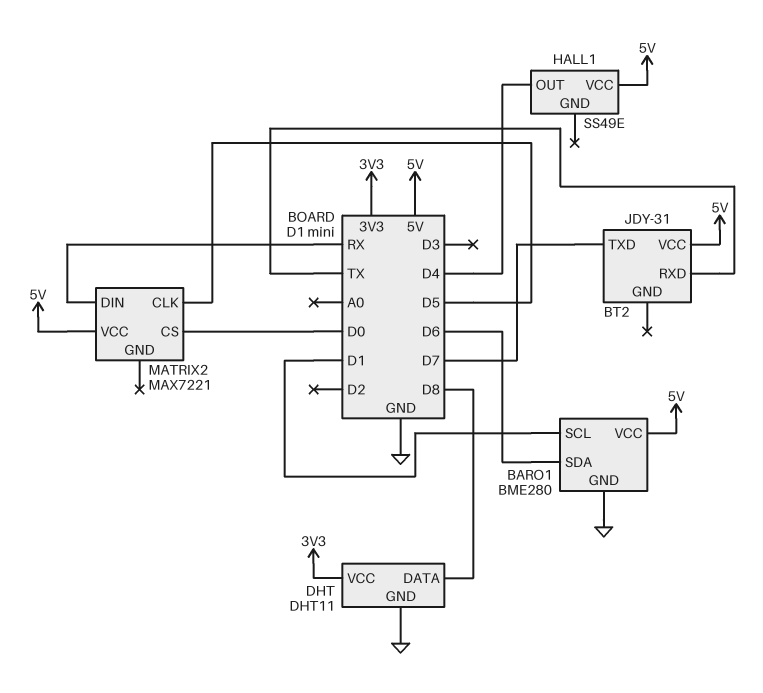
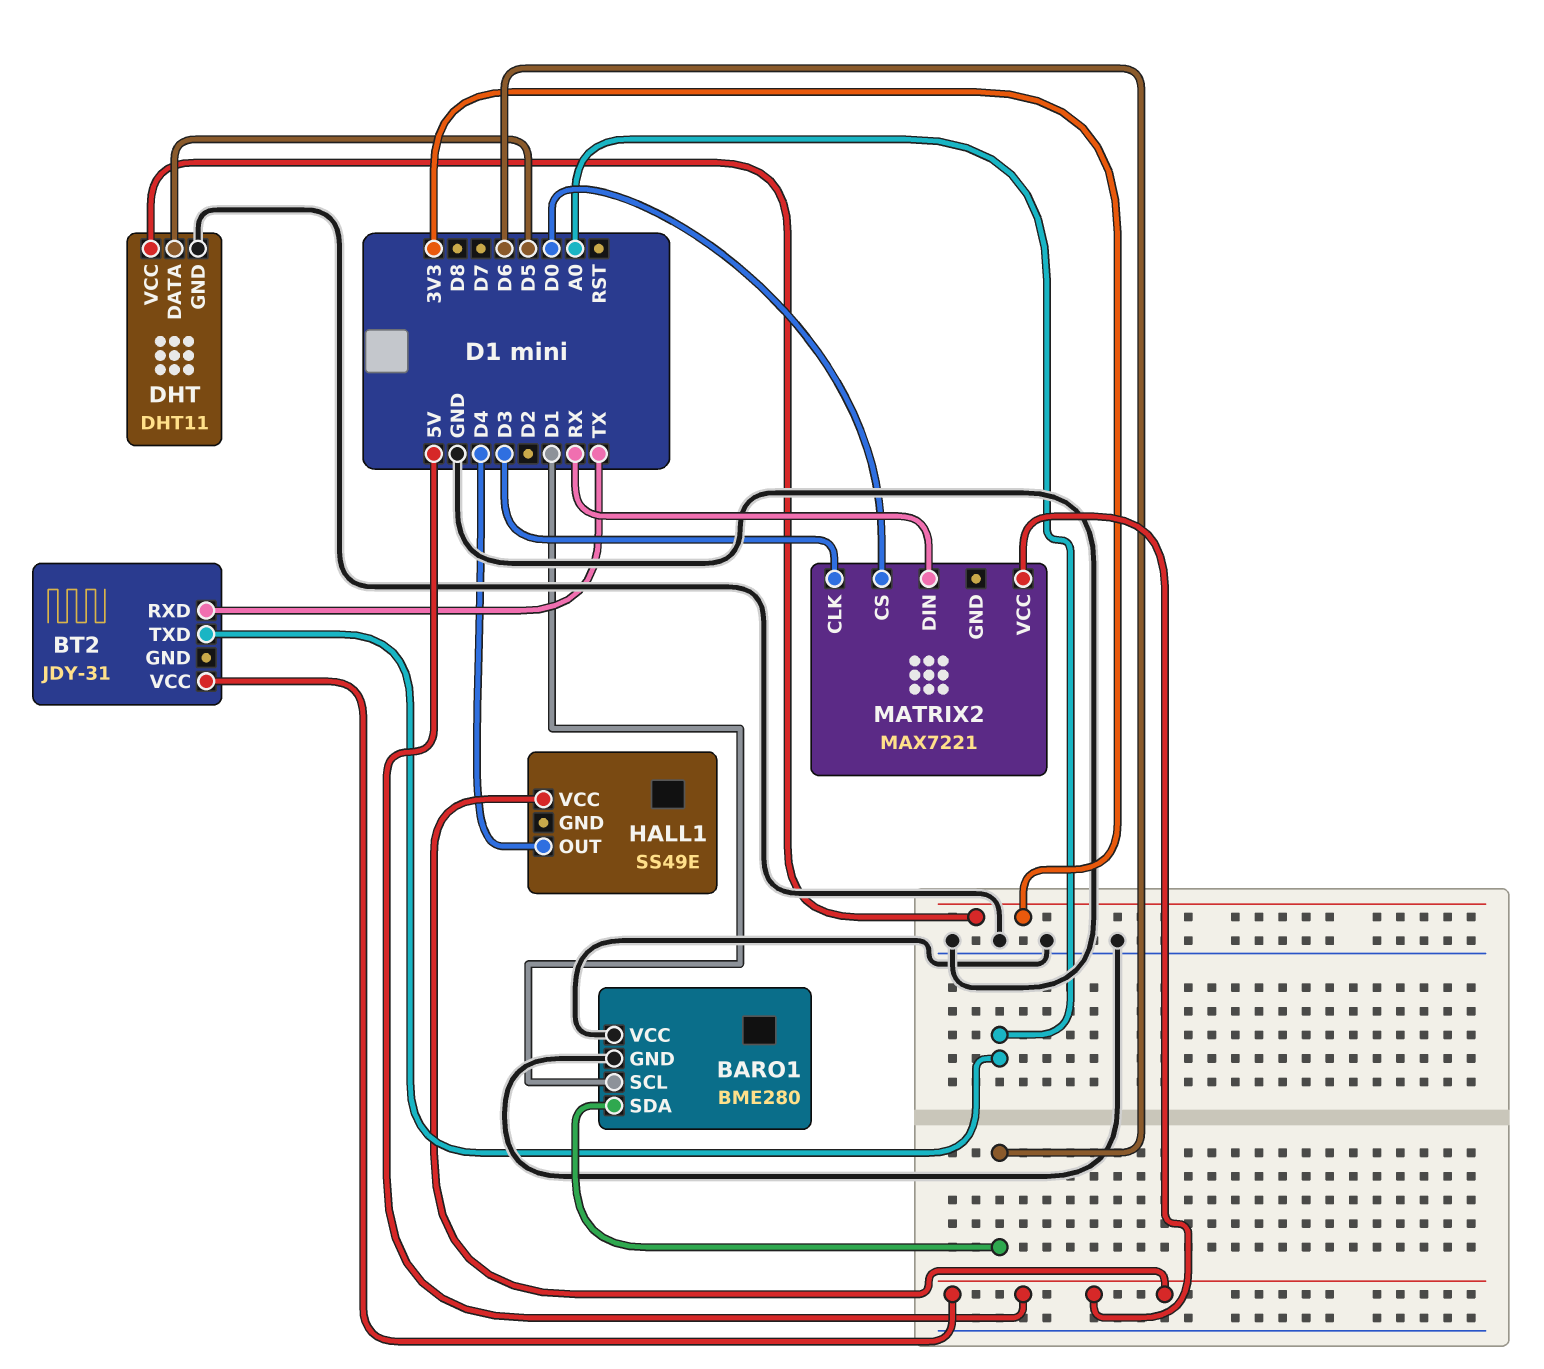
BARO1 pin VCC: 5V -> GND
BT2 pin TXD: D7 -> A0
DHT pin DATA: D8 -> D5
MATRIX2 pin CLK: D5 -> D3

